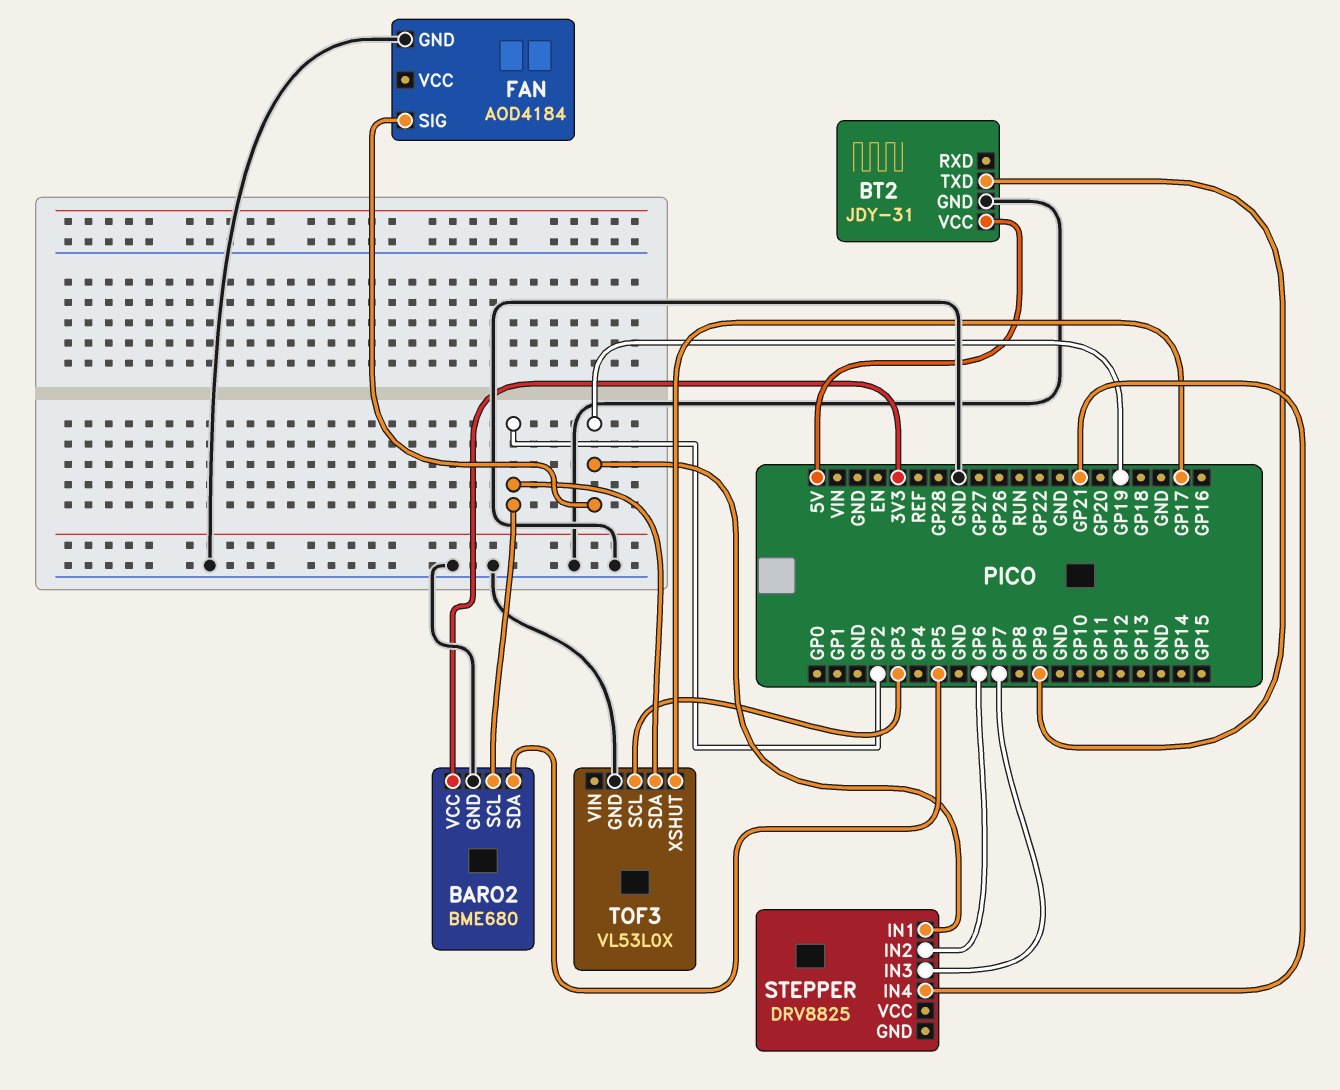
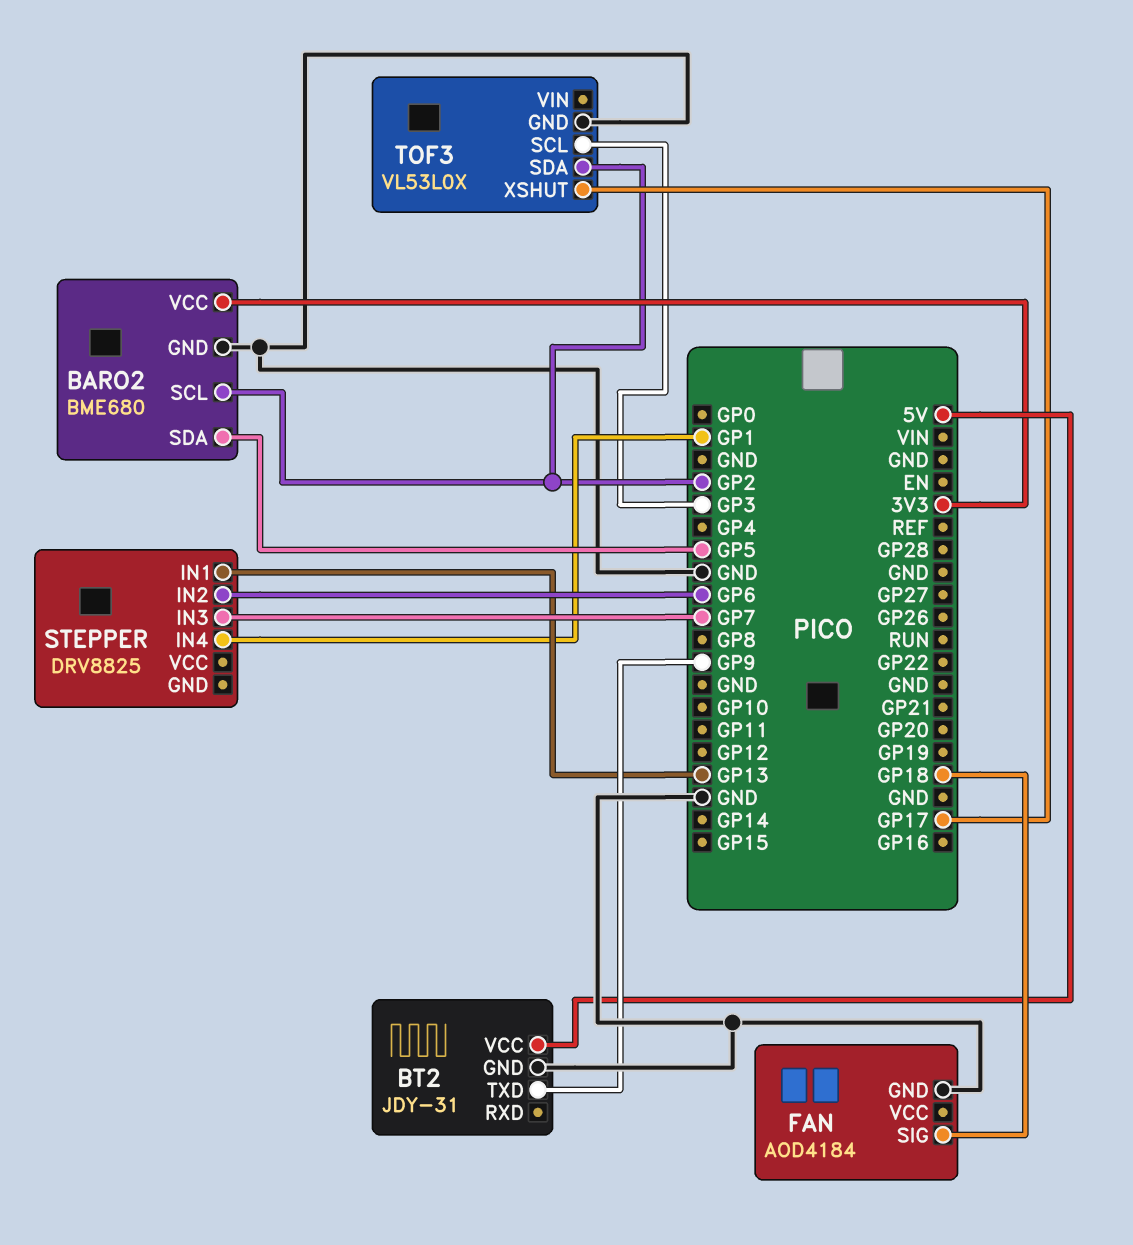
FAN pin SIG: GP19 -> GP18
STEPPER pin IN1: GP19 -> GP13
STEPPER pin IN4: GP21 -> GP1

